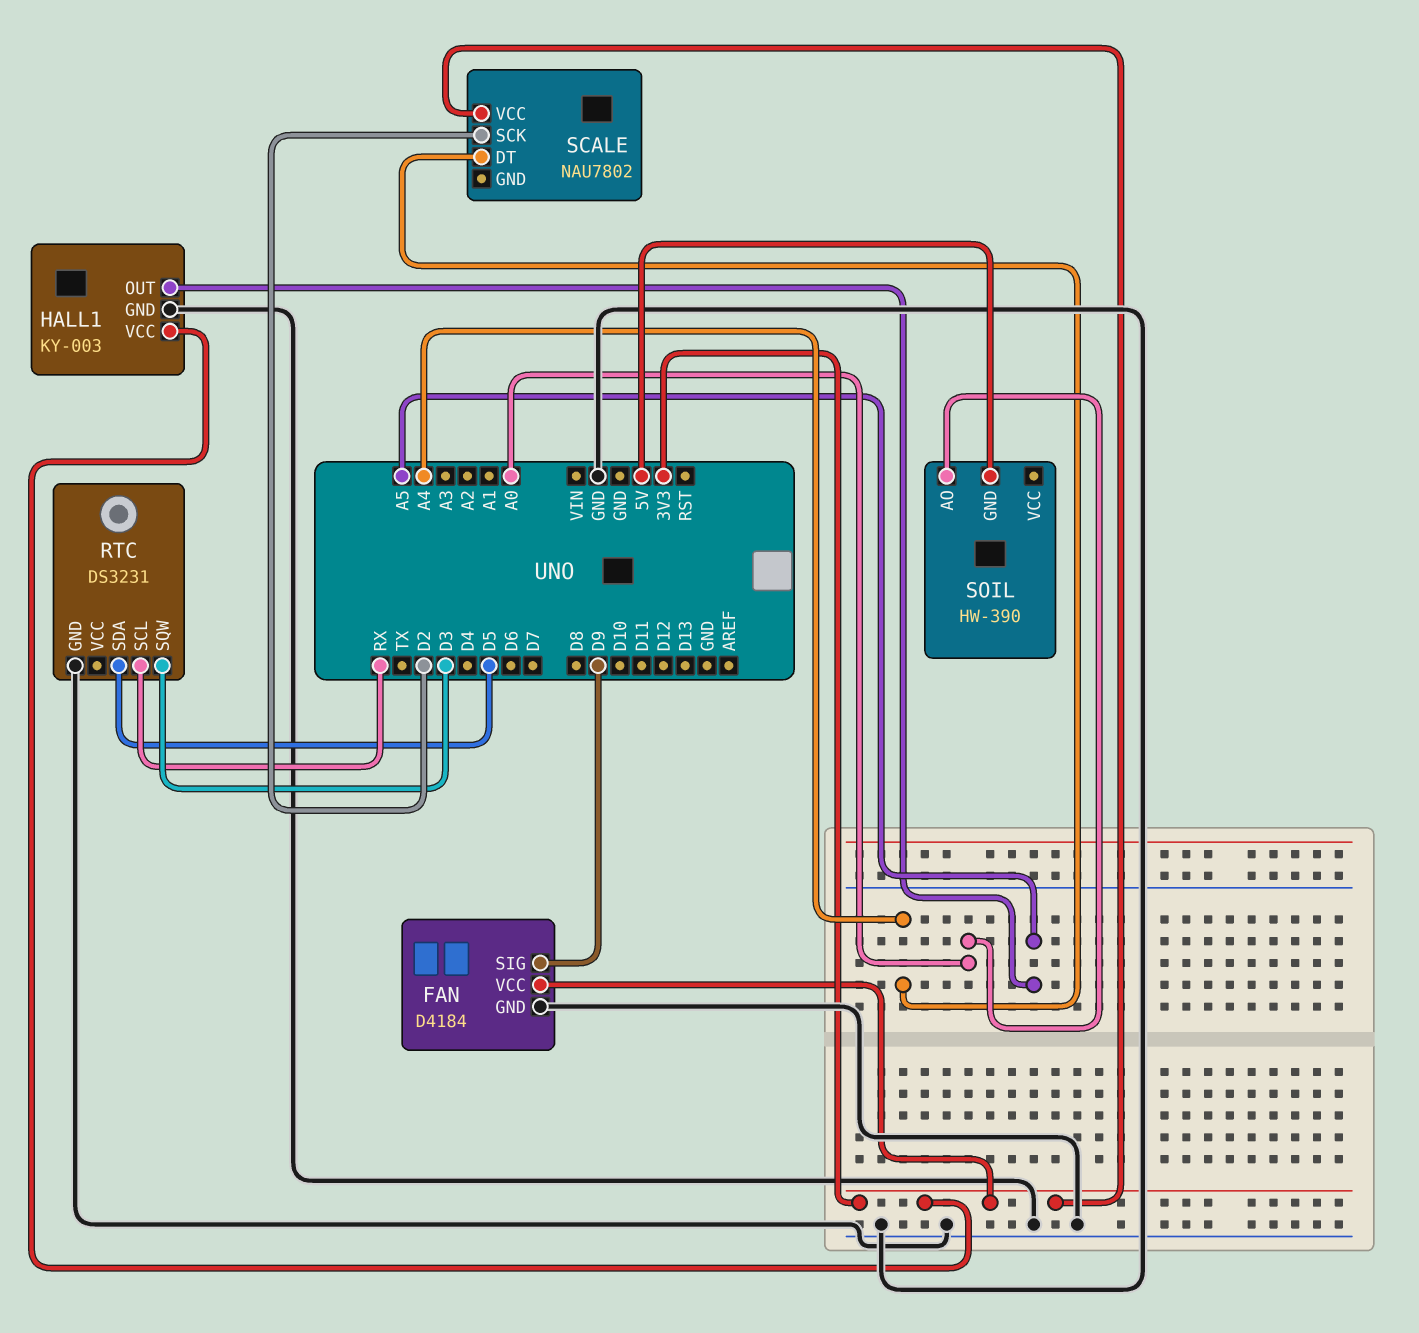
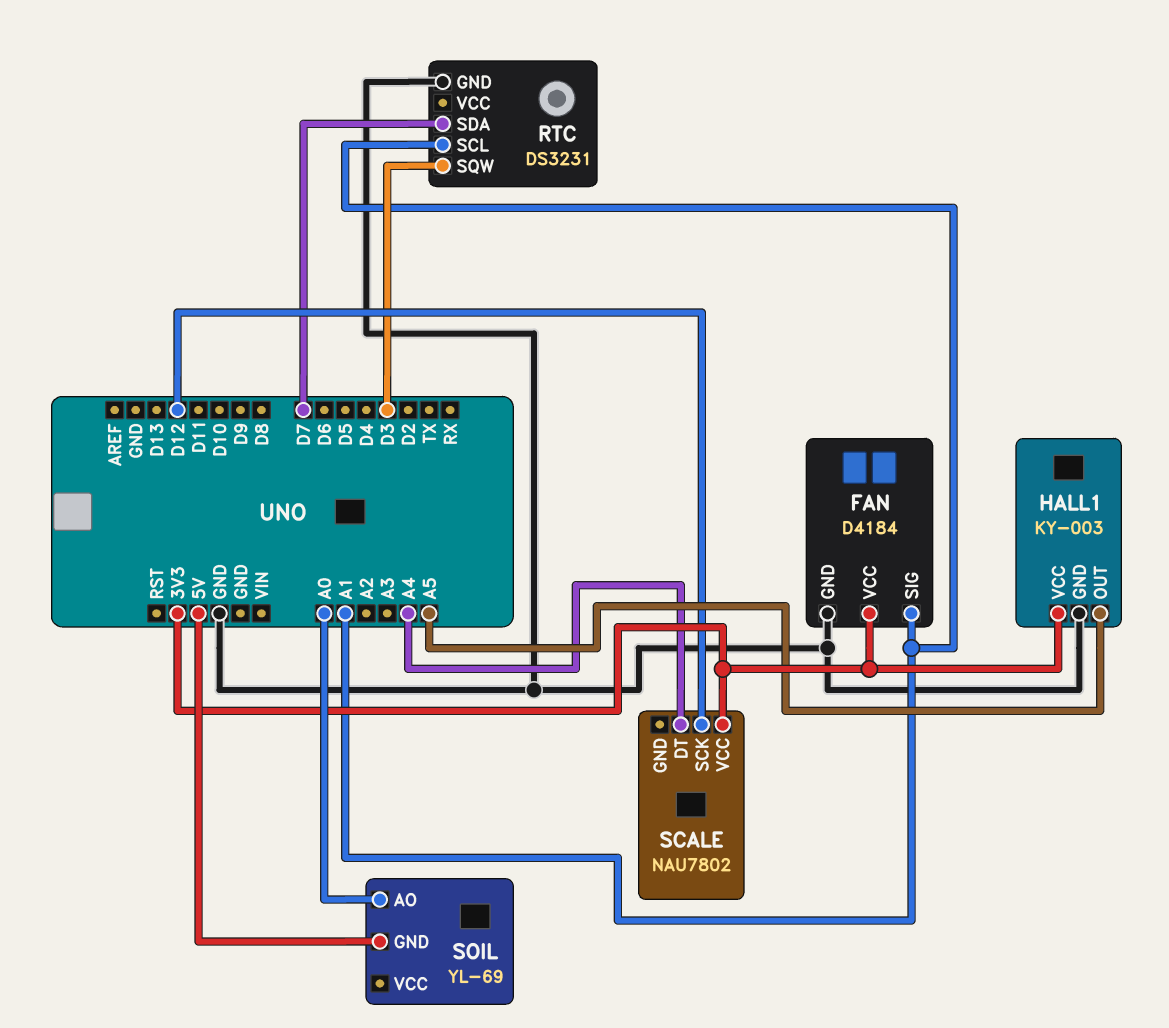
FAN pin SIG: D9 -> A1
RTC pin SCL: RX -> A1
RTC pin SDA: D5 -> D7
SCALE pin SCK: D2 -> D12
SOIL: HW-390 -> YL-69

